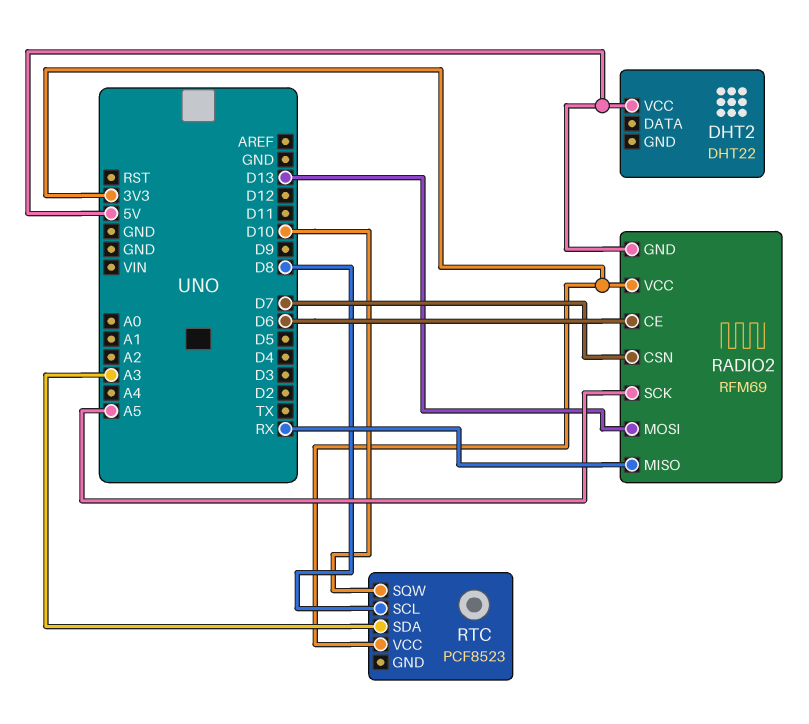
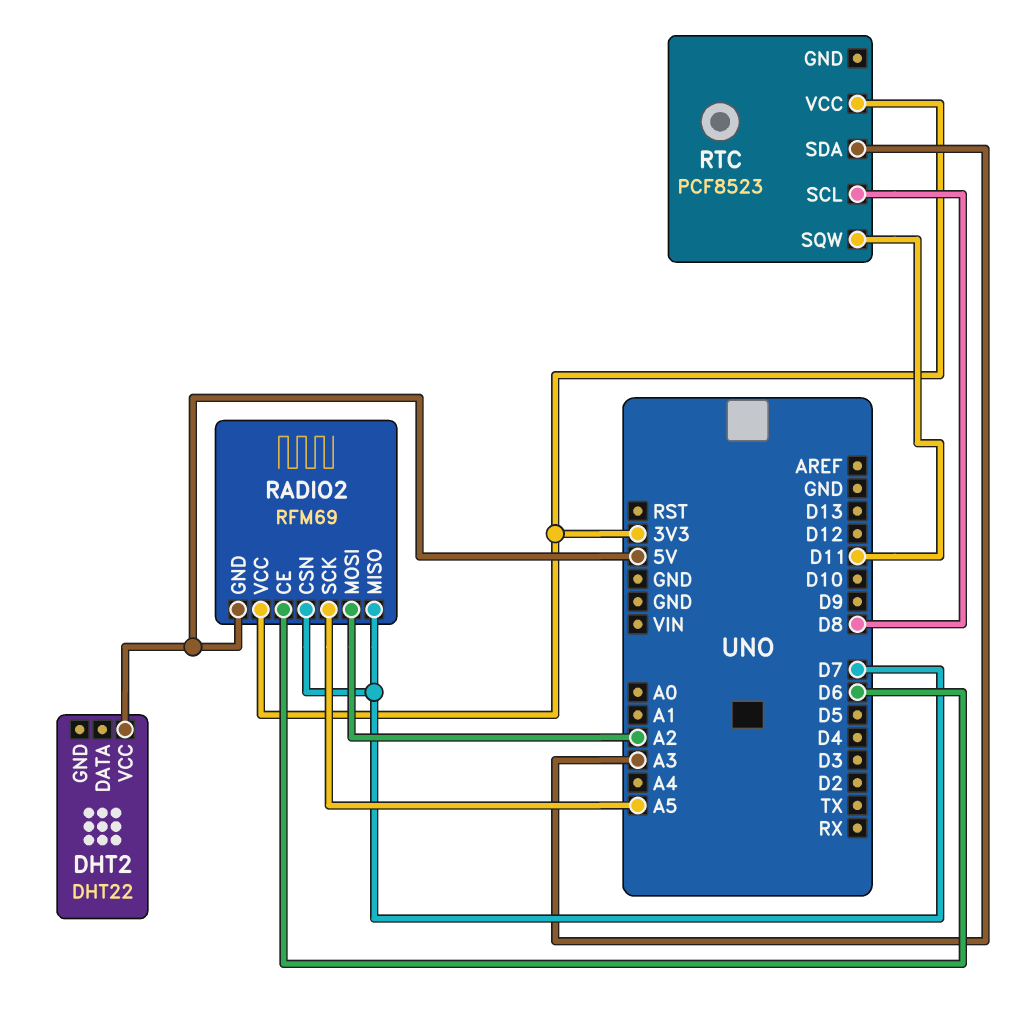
RADIO2 pin MISO: RX -> D7
RADIO2 pin MOSI: D13 -> A2
RTC pin SQW: D10 -> D11

